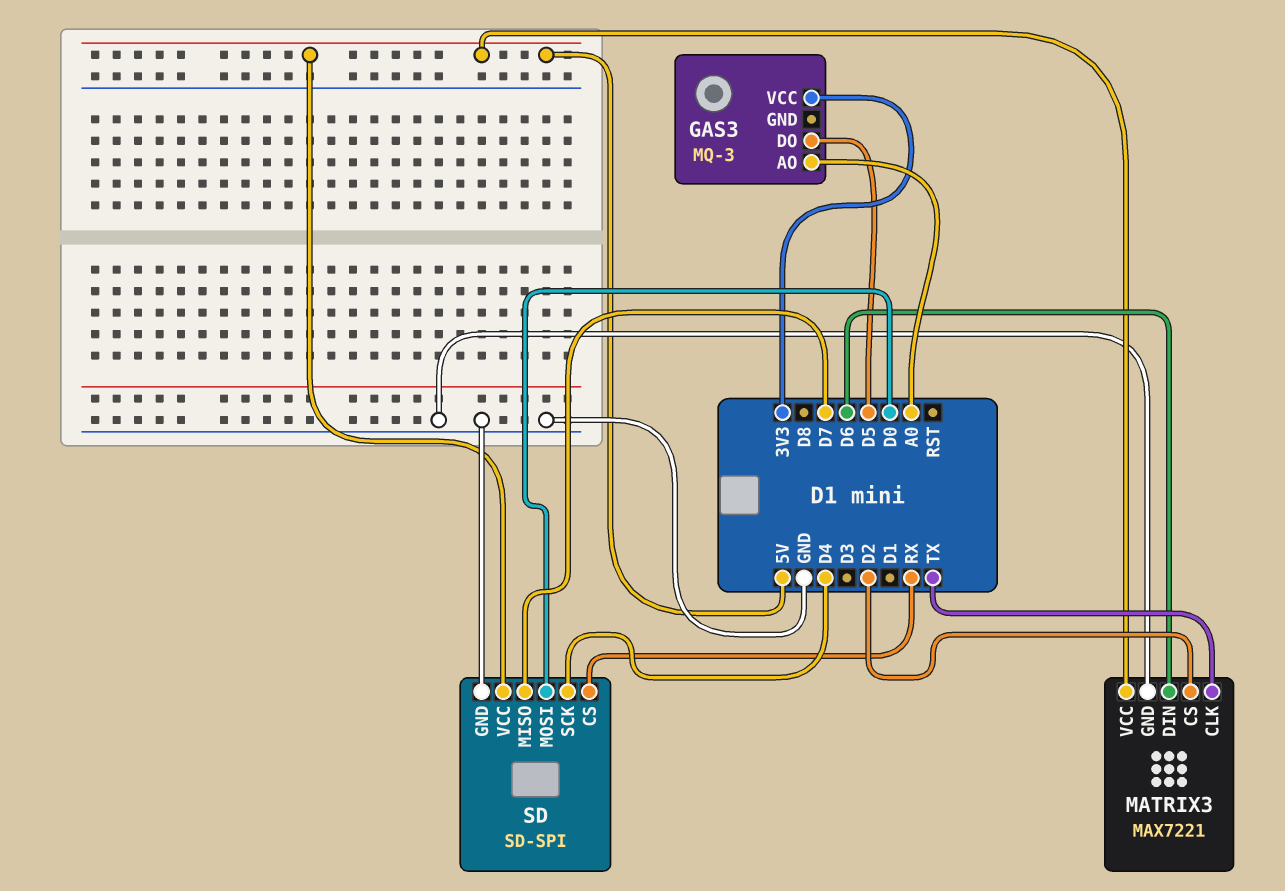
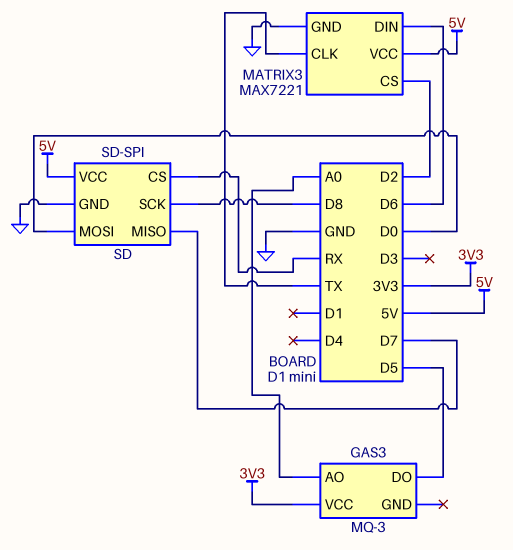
SD pin SCK: D4 -> D8

